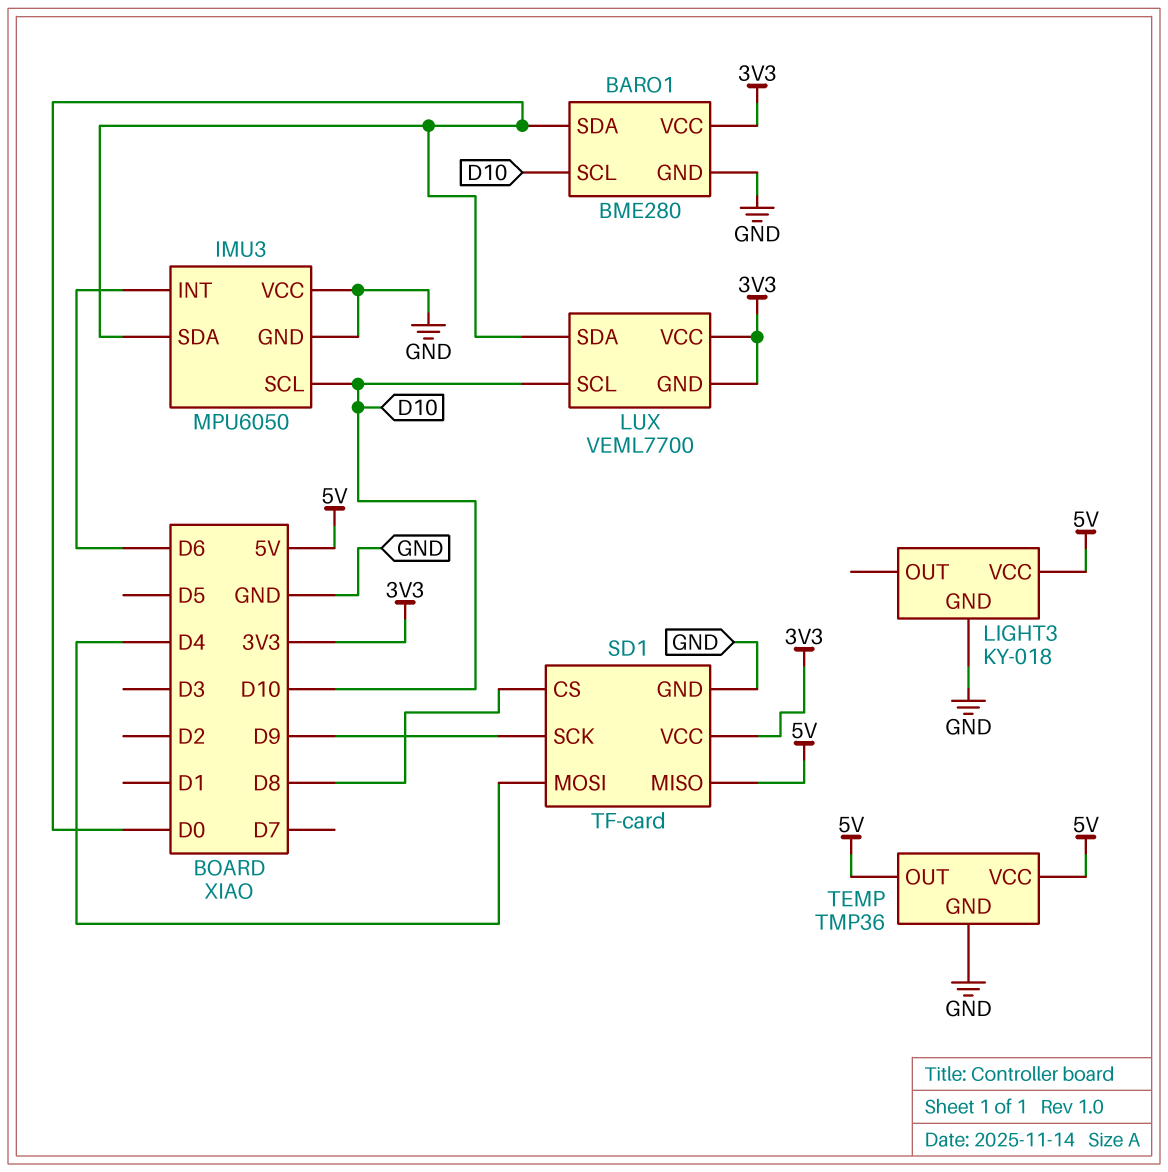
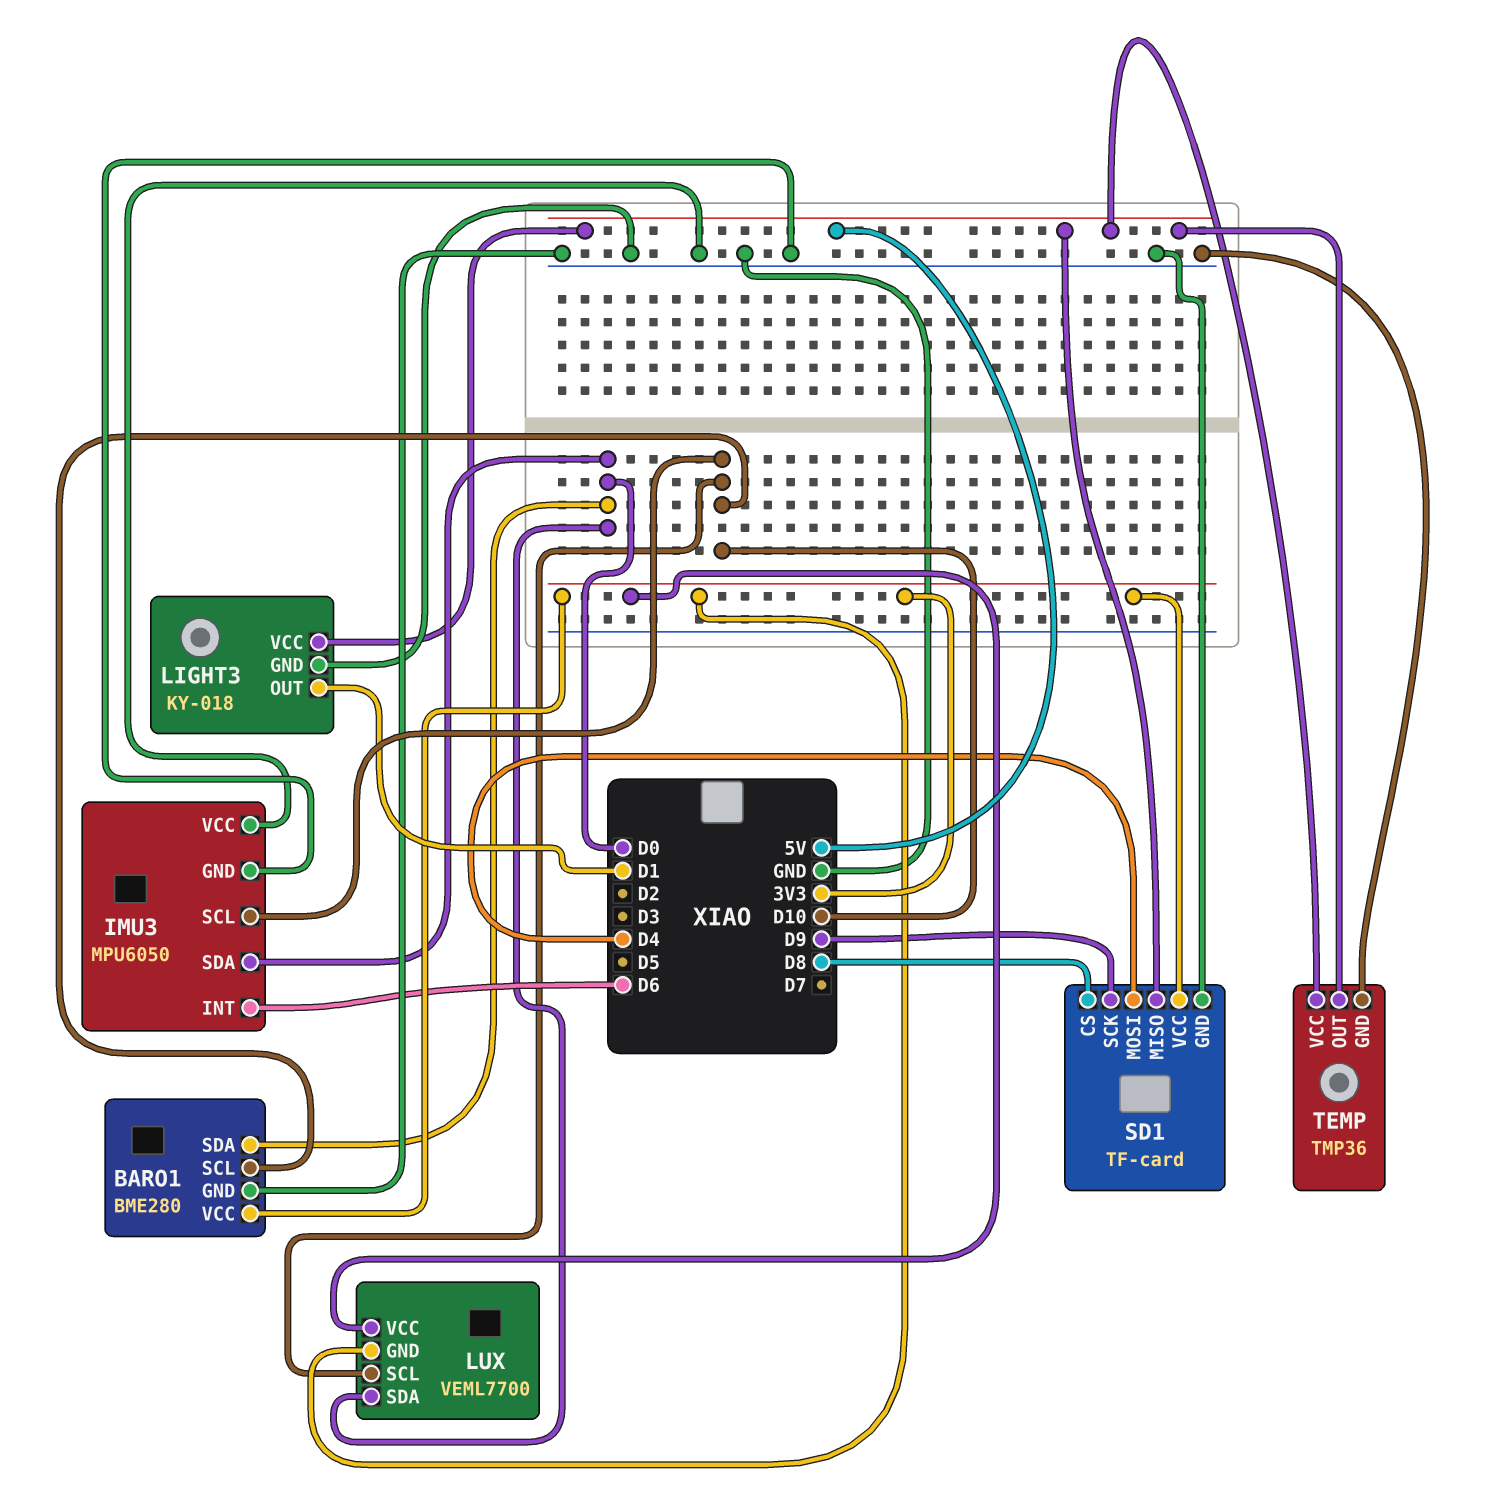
LIGHT3 pin OUT: none -> D1

